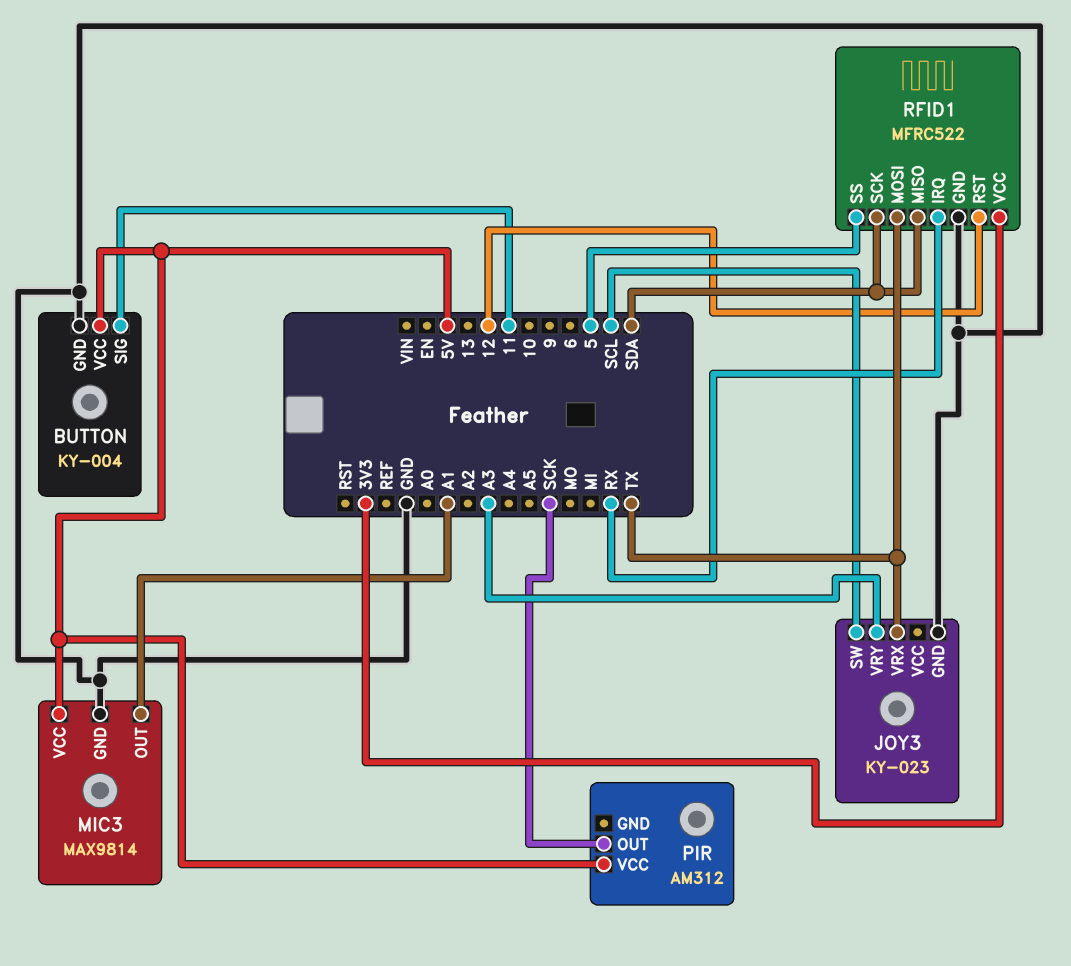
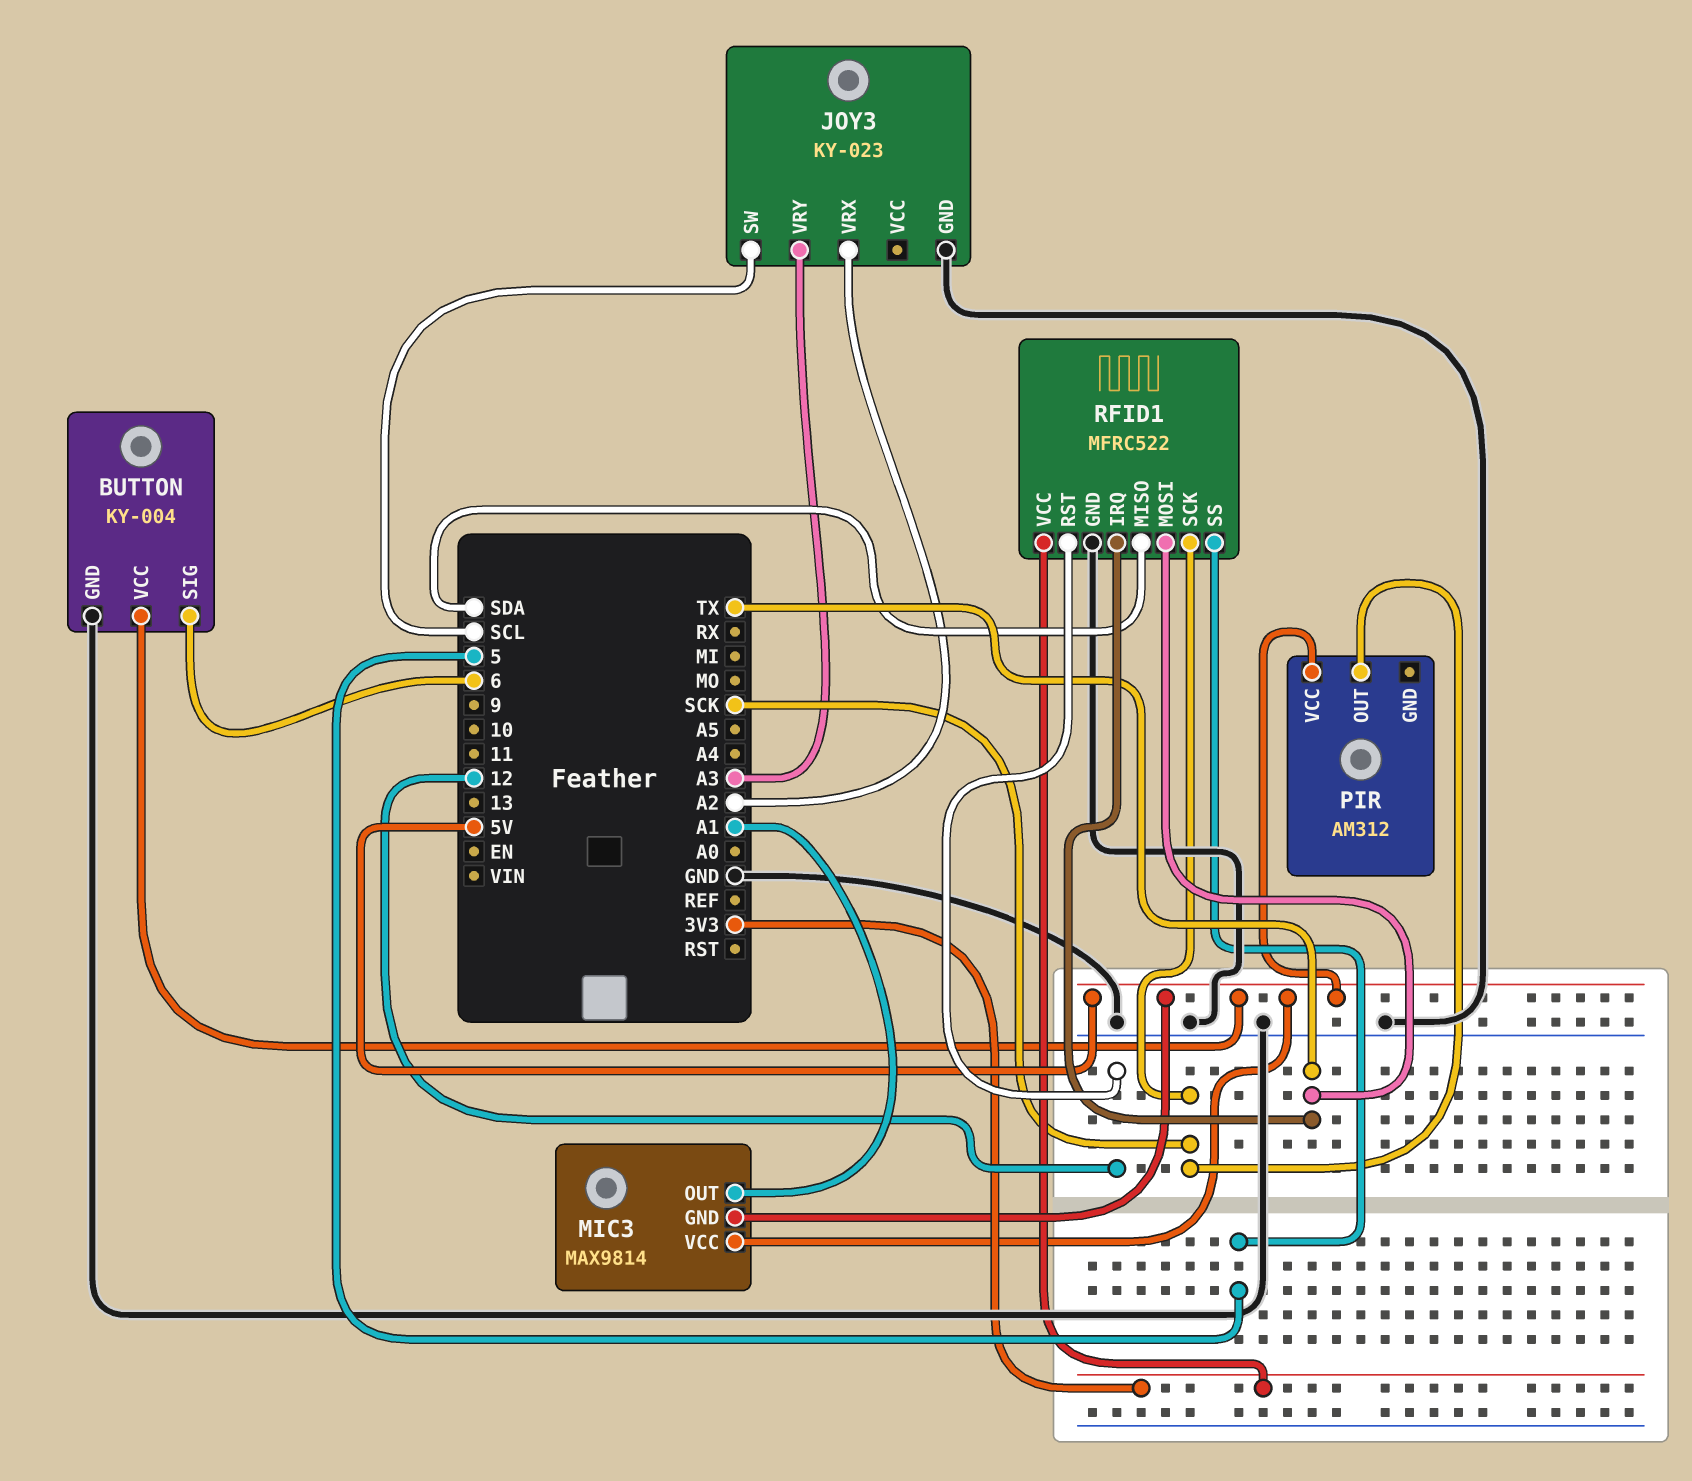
BUTTON pin SIG: 11 -> 6
JOY3 pin VRX: TX -> A2
MIC3 pin GND: GND -> 5V
RFID1 pin IRQ: RX -> TX
RFID1 pin SCK: SDA -> SCK

